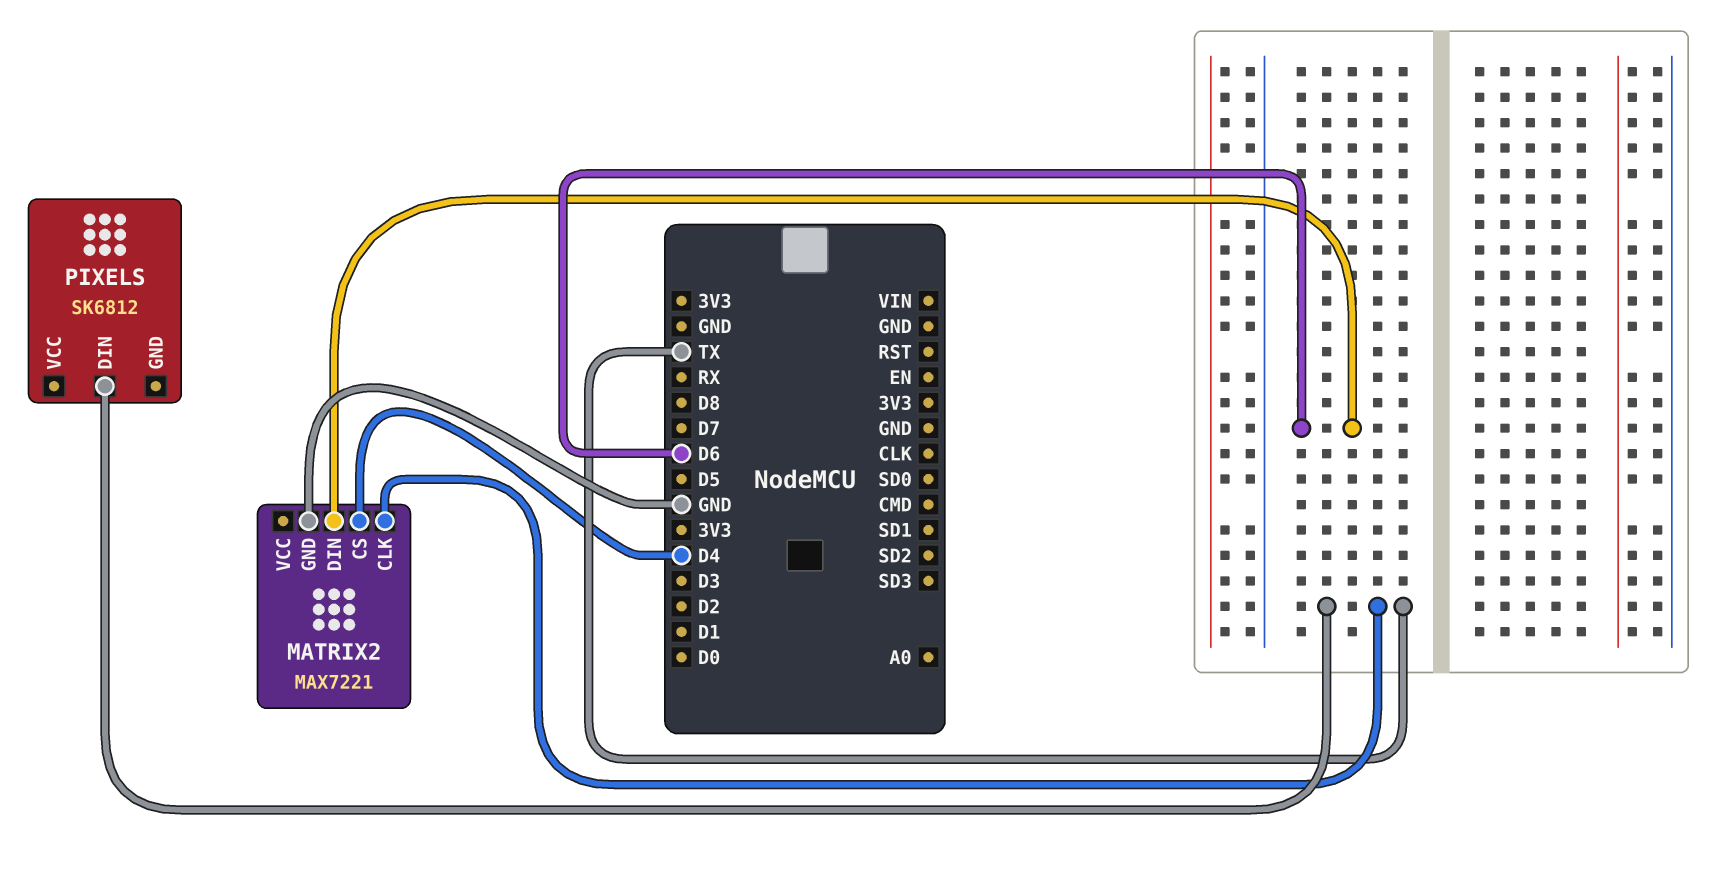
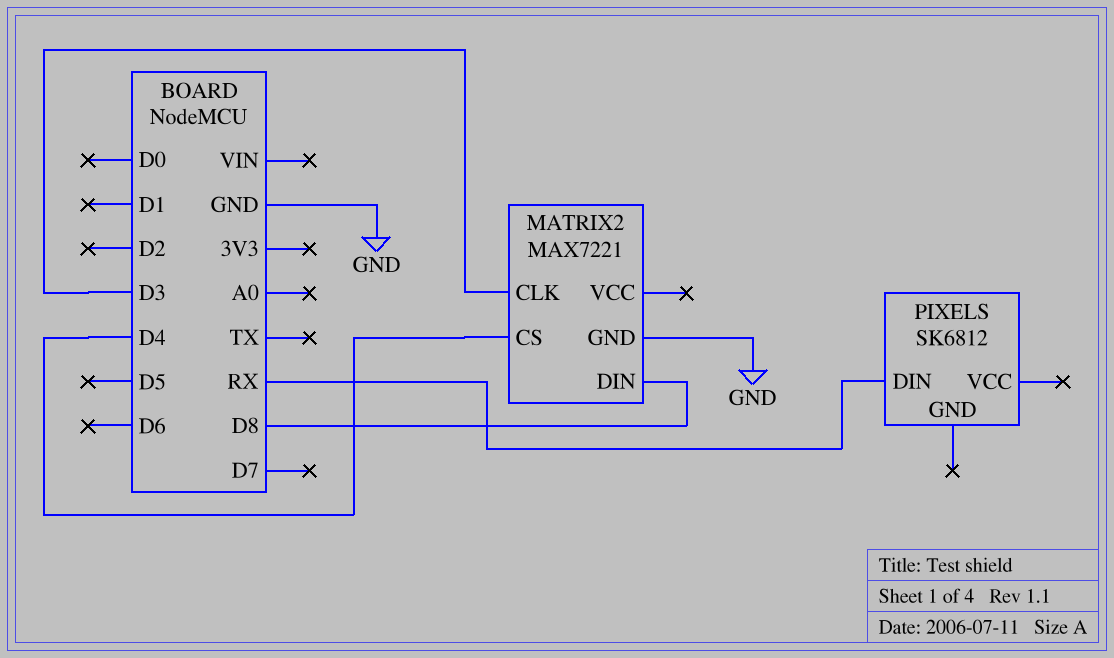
MATRIX2 pin CLK: TX -> D3
MATRIX2 pin DIN: D6 -> D8
PIXELS pin DIN: TX -> RX

